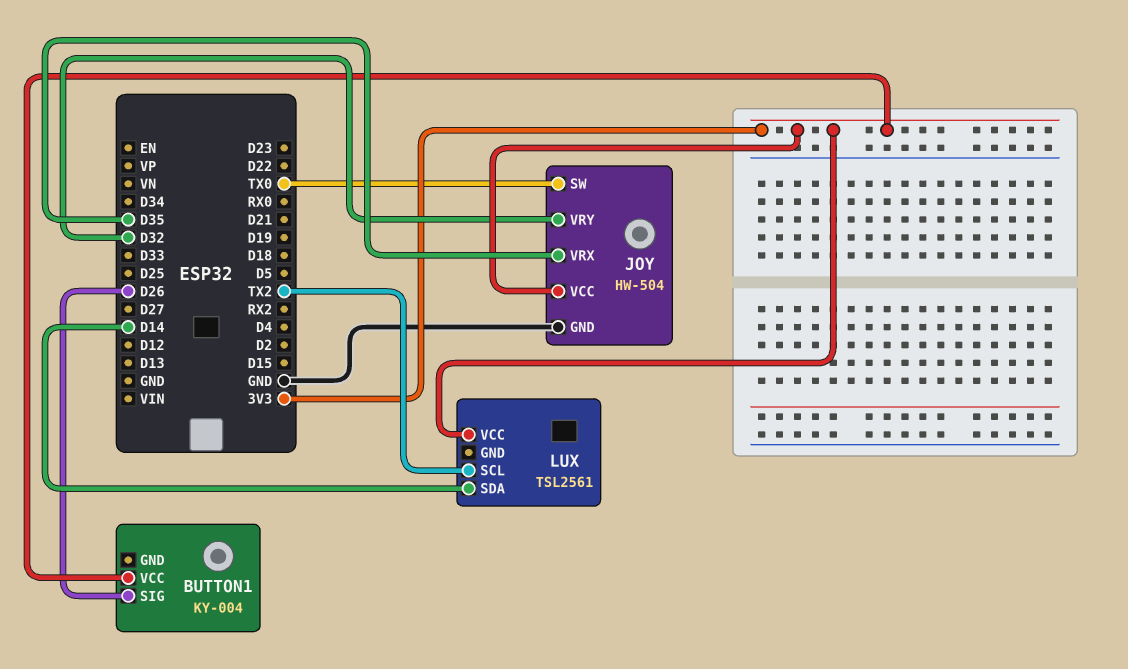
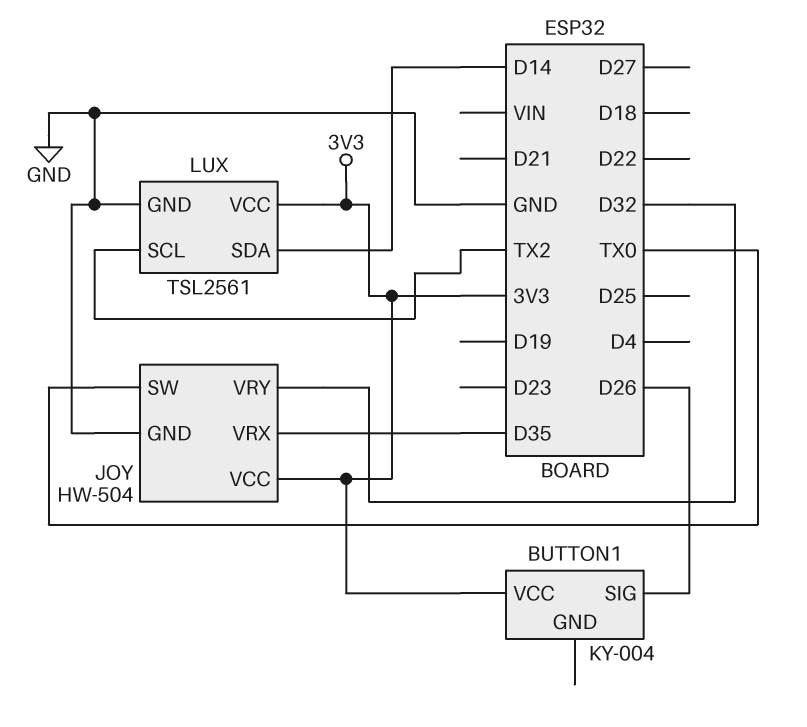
LUX pin GND: none -> GND

